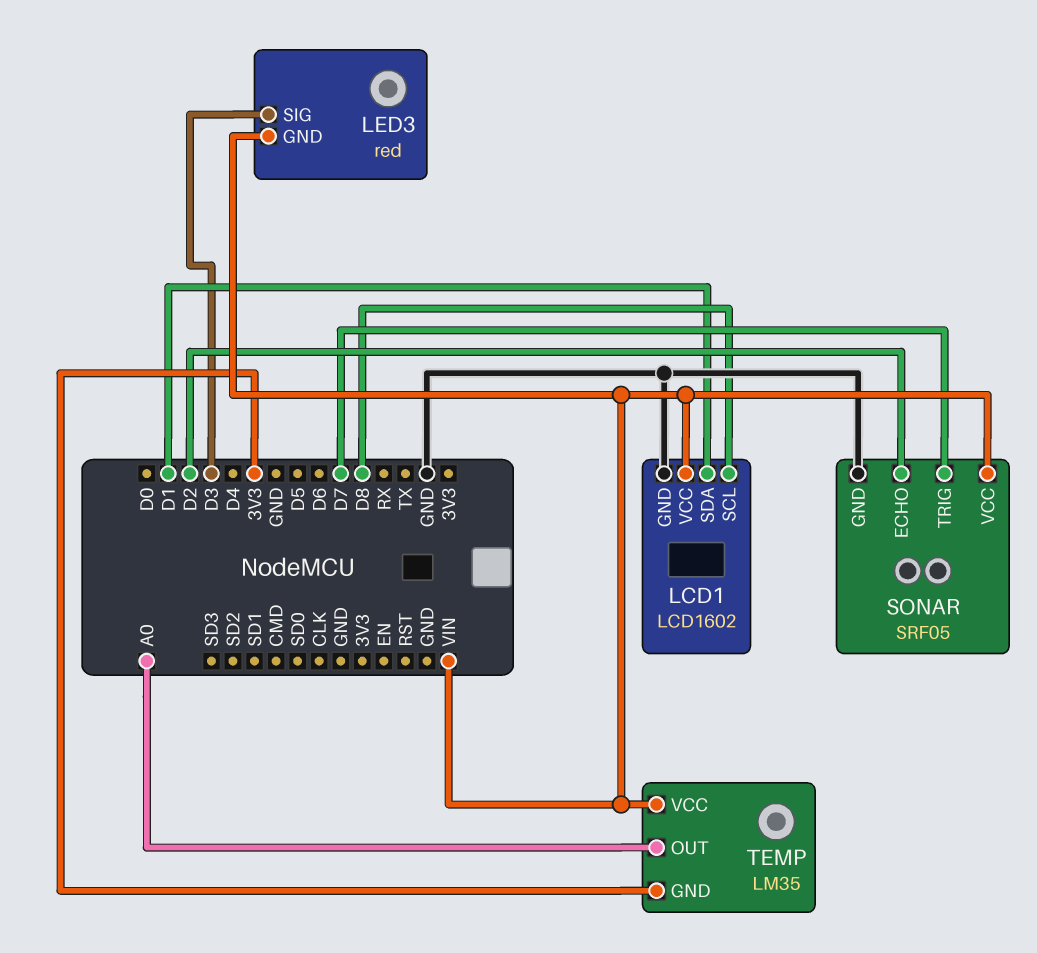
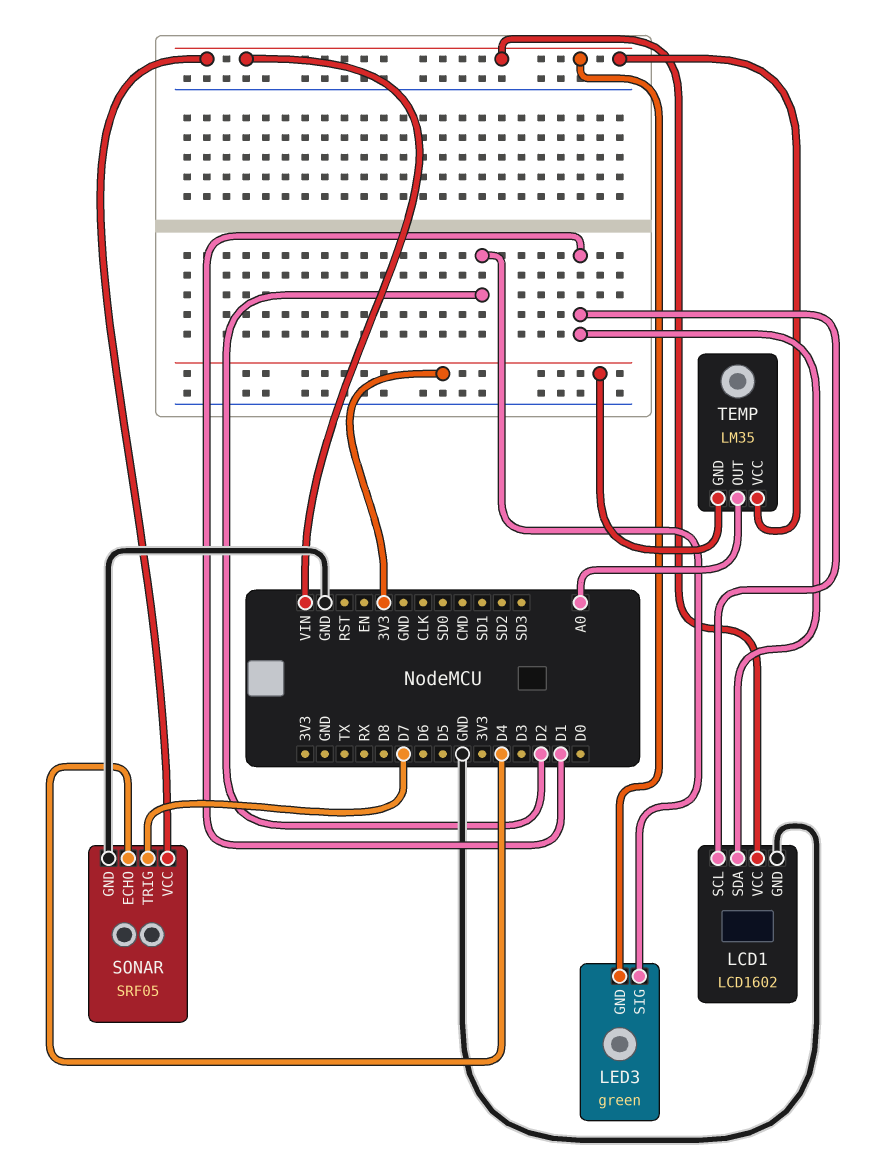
LCD1 pin SCL: D8 -> D1
LED3: red -> green
LED3 pin SIG: D3 -> D2
SONAR pin ECHO: D2 -> D4

